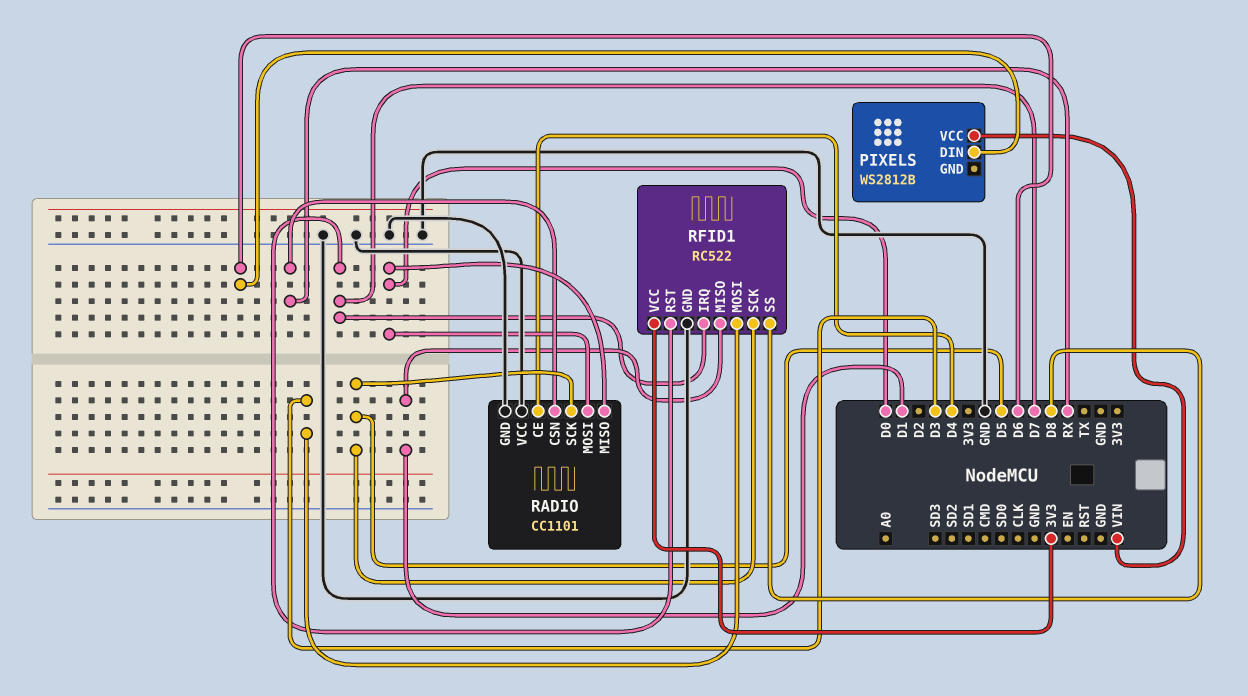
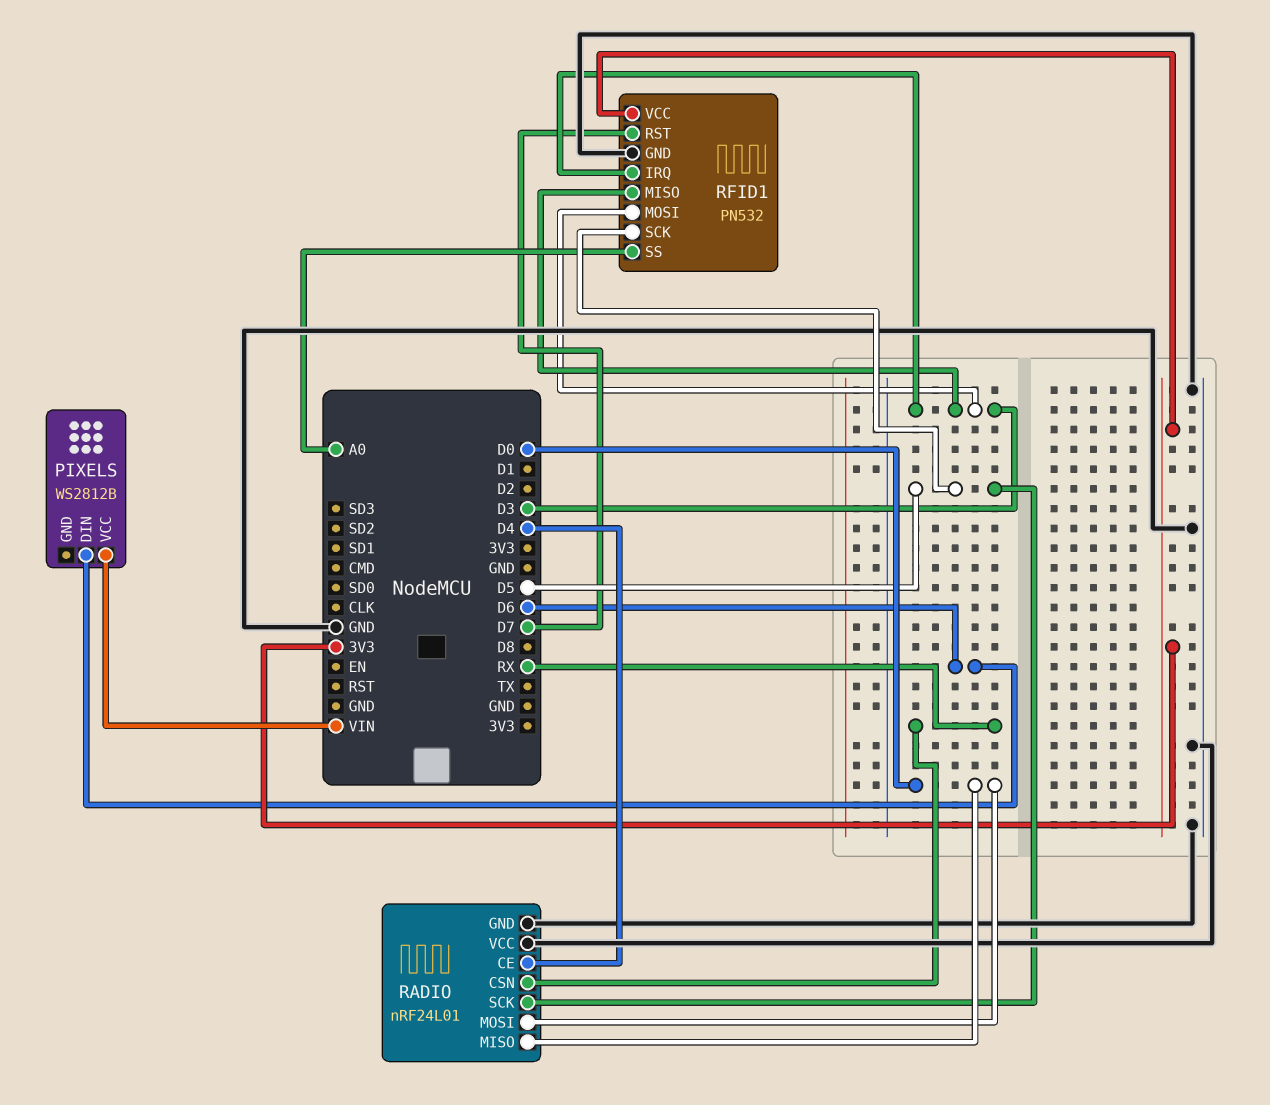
RADIO: CC1101 -> nRF24L01
RFID1: RC522 -> PN532
RFID1 pin IRQ: D7 -> D3
RFID1 pin MISO: D1 -> D3
RFID1 pin SS: D8 -> A0

